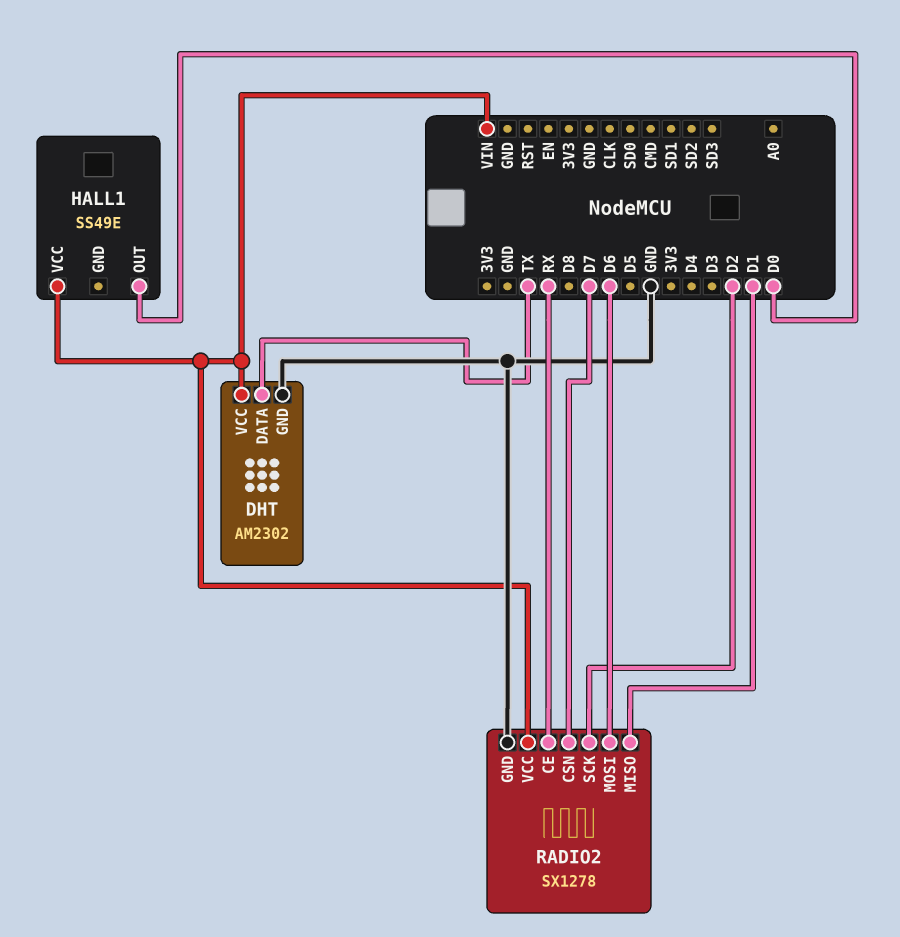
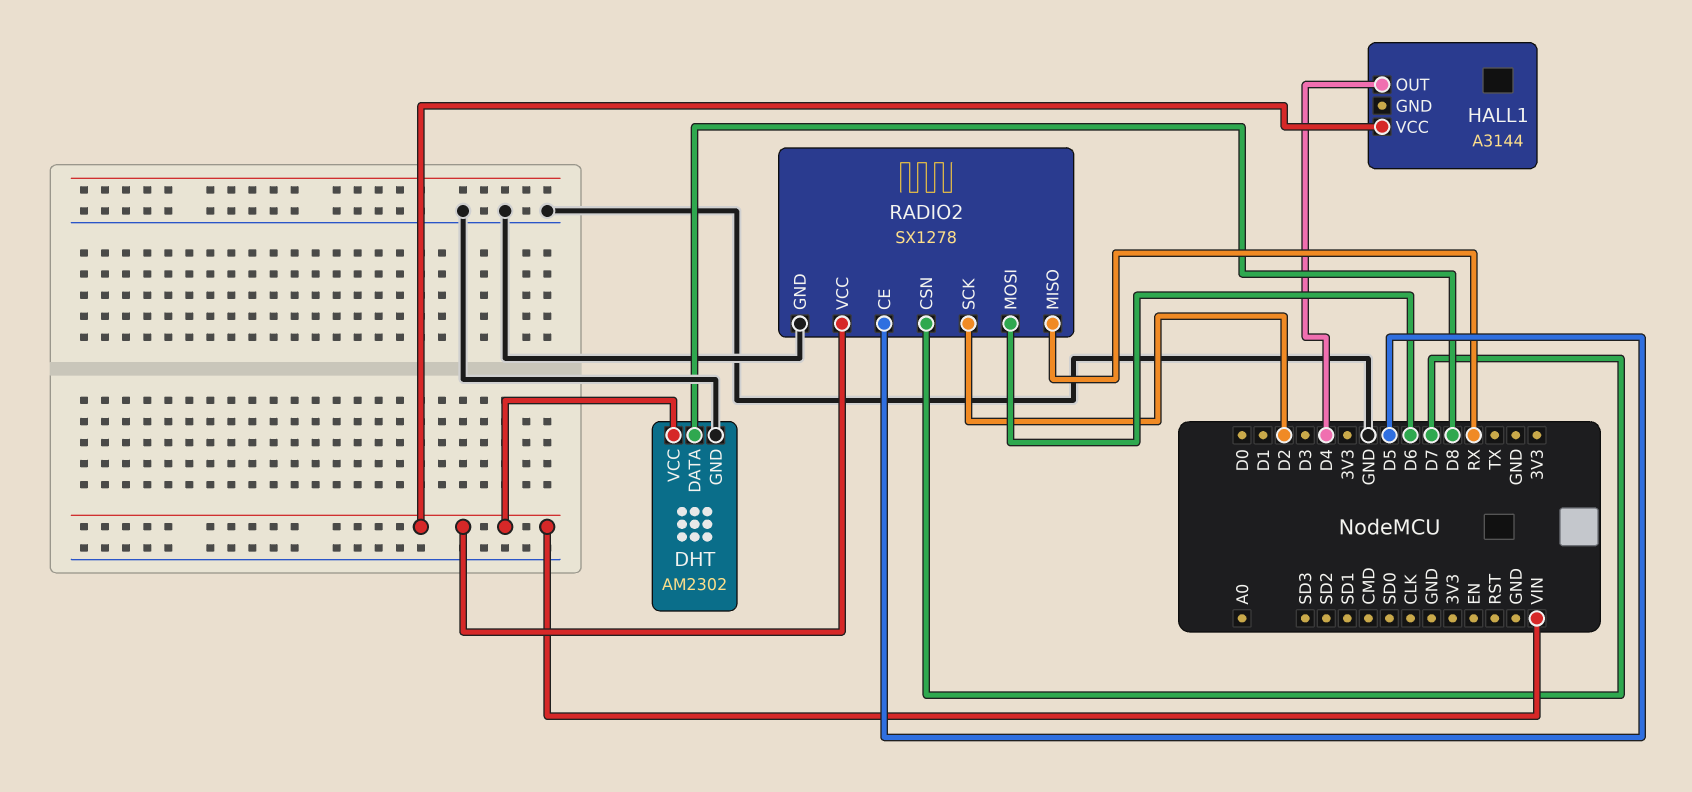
DHT pin DATA: TX -> D8
HALL1: SS49E -> A3144
HALL1 pin OUT: D0 -> D4
RADIO2 pin CE: RX -> D5
RADIO2 pin MISO: D1 -> RX

